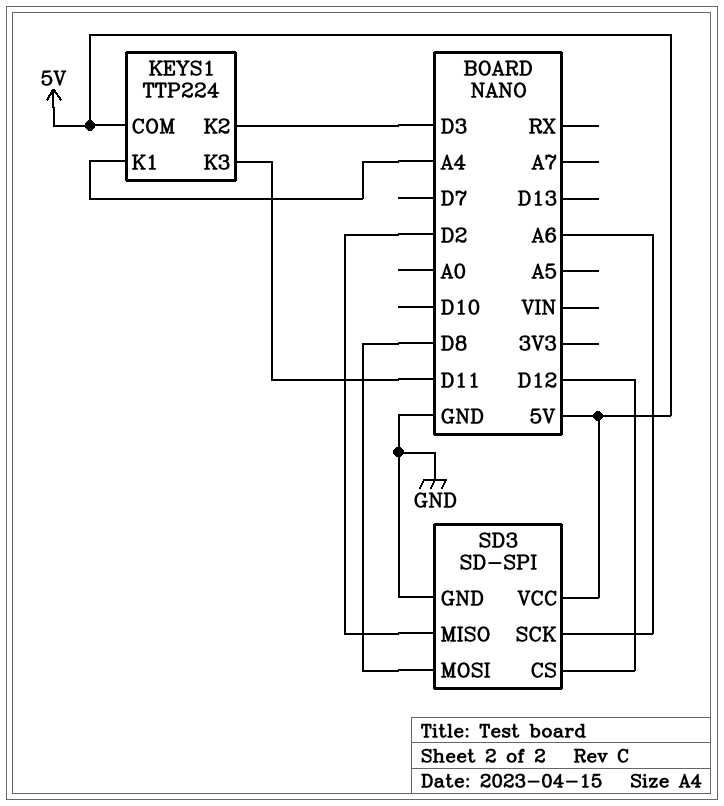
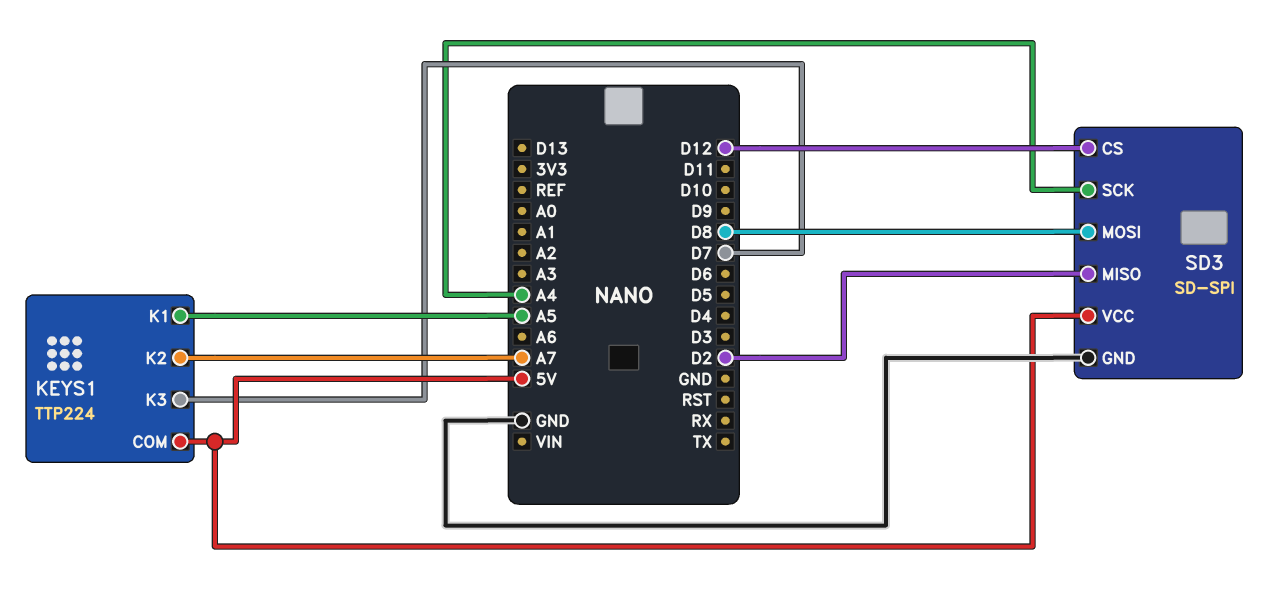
KEYS1 pin K1: A4 -> A5
KEYS1 pin K2: D3 -> A7
KEYS1 pin K3: D11 -> D7
SD3 pin SCK: A6 -> A4

